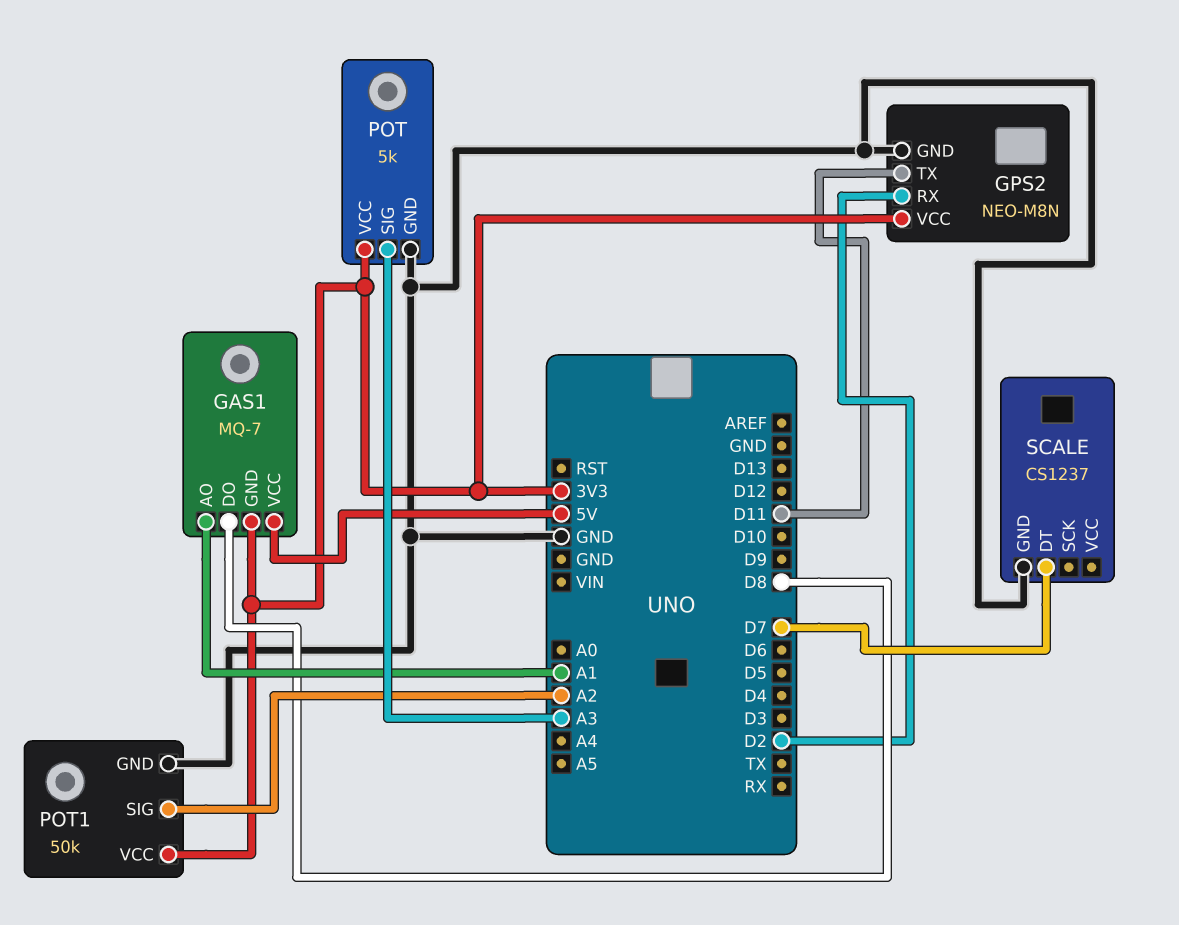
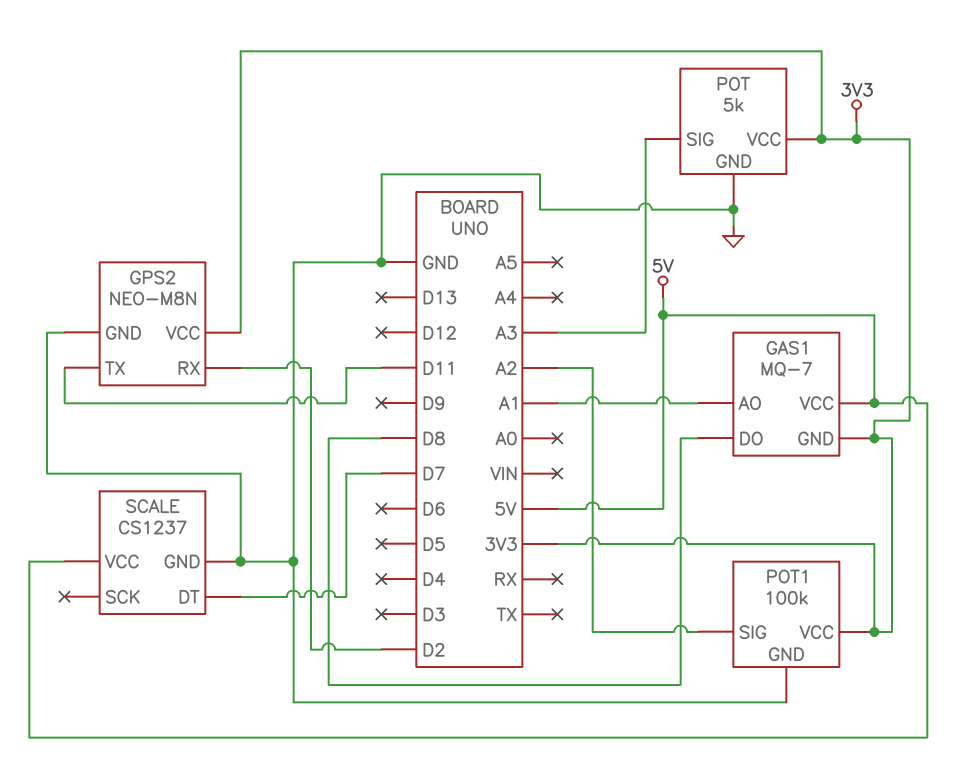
POT1: 50k -> 100k
SCALE pin VCC: none -> 5V

